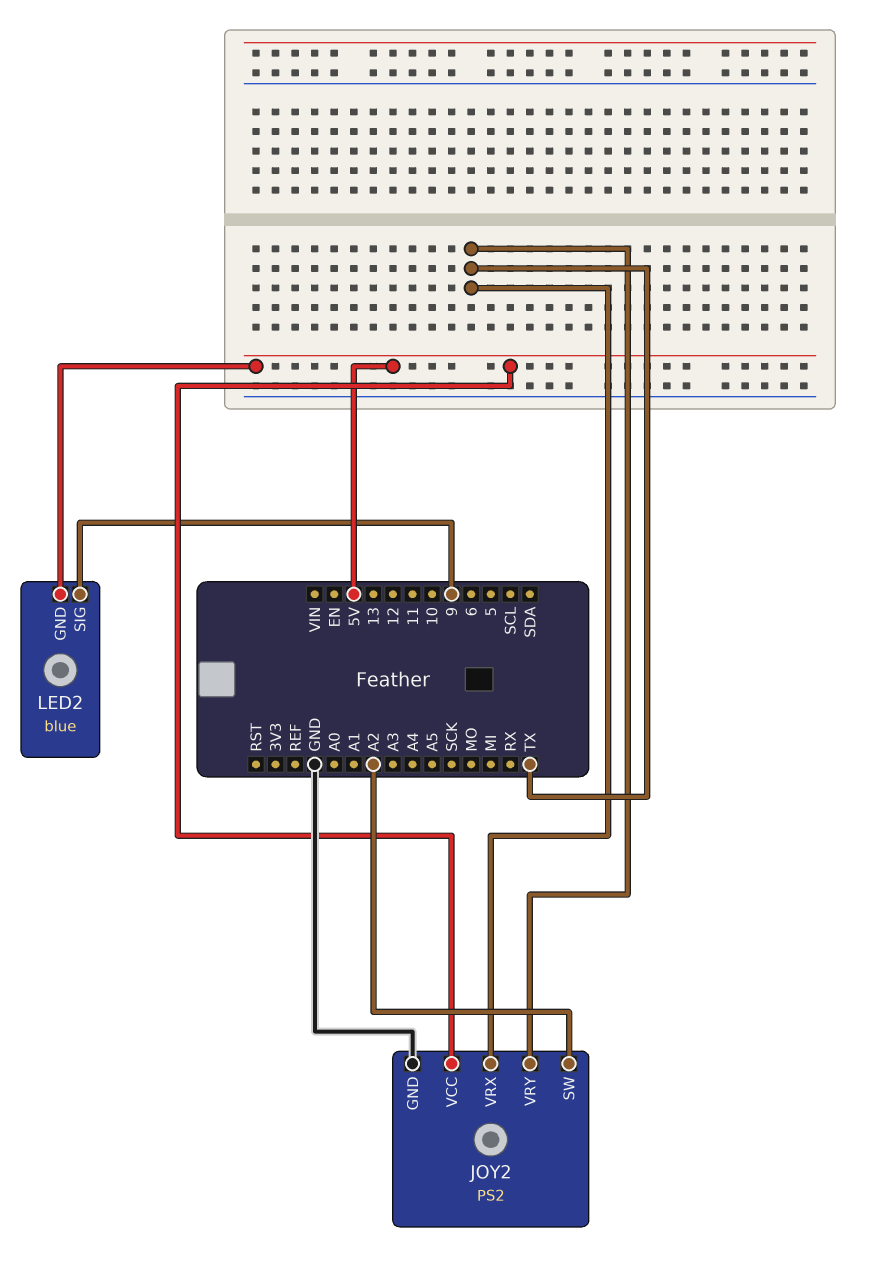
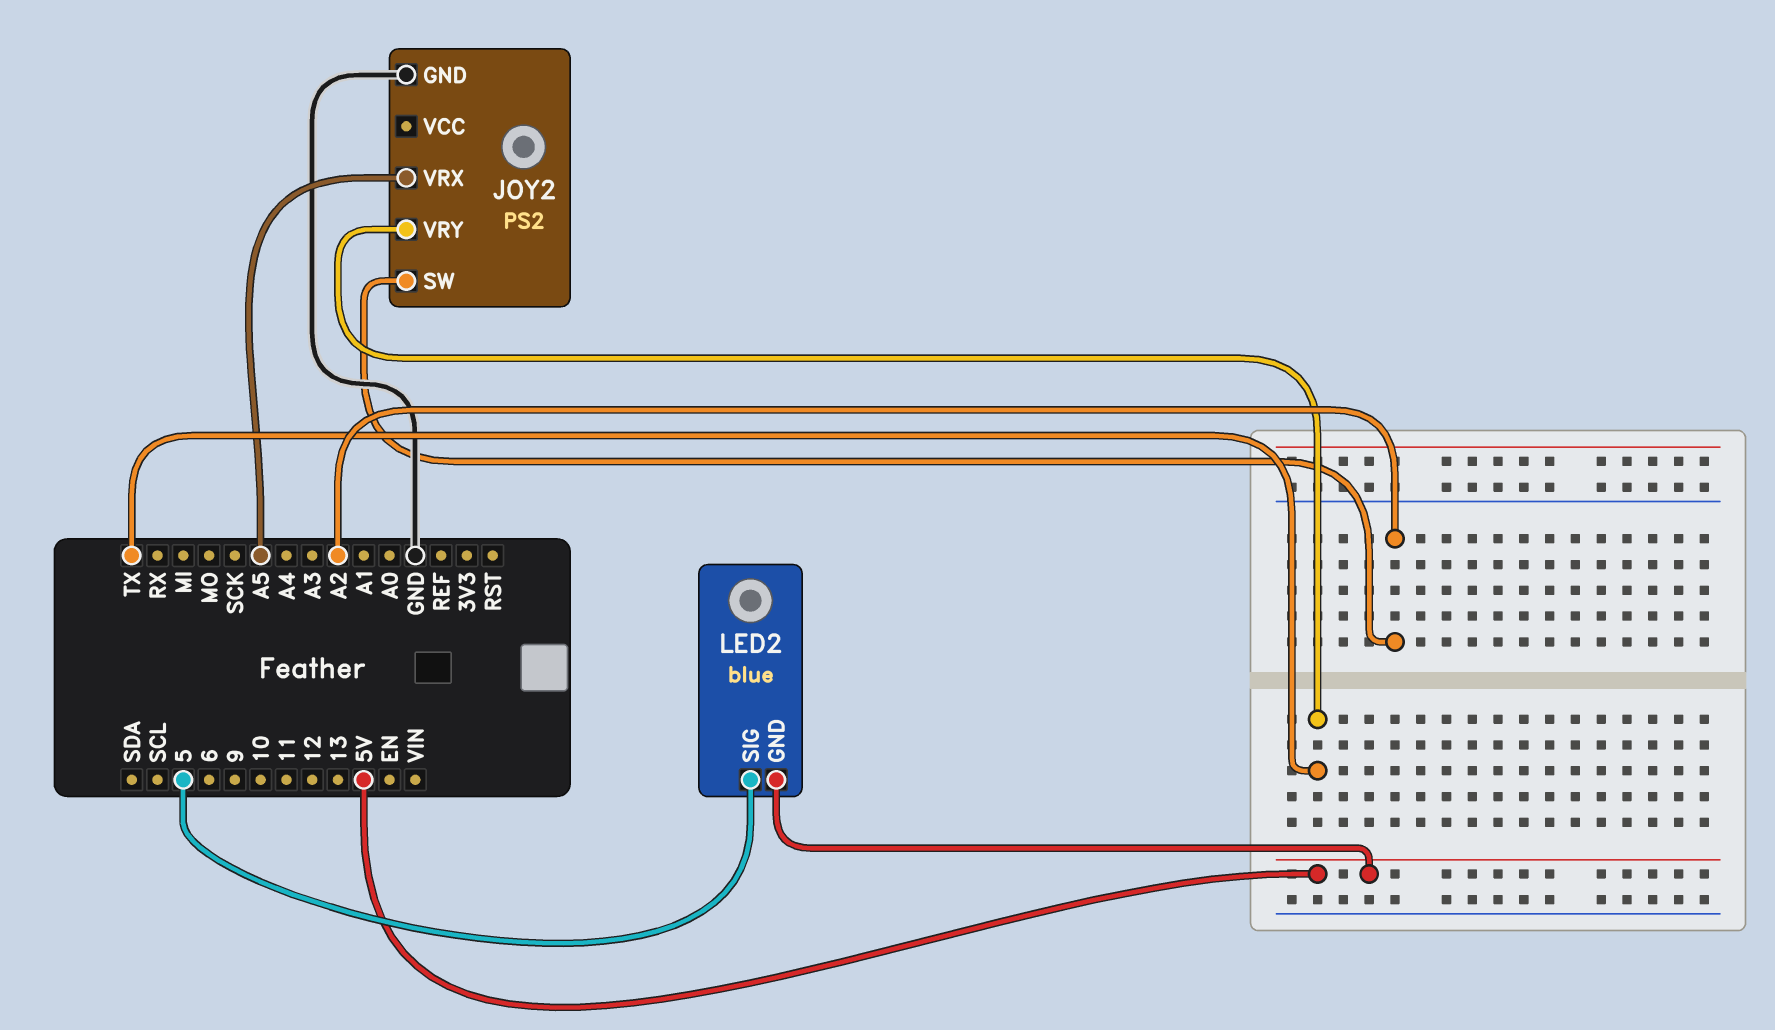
JOY2 pin VCC: 5V -> none
JOY2 pin VRX: TX -> A5
LED2 pin SIG: 9 -> 5

